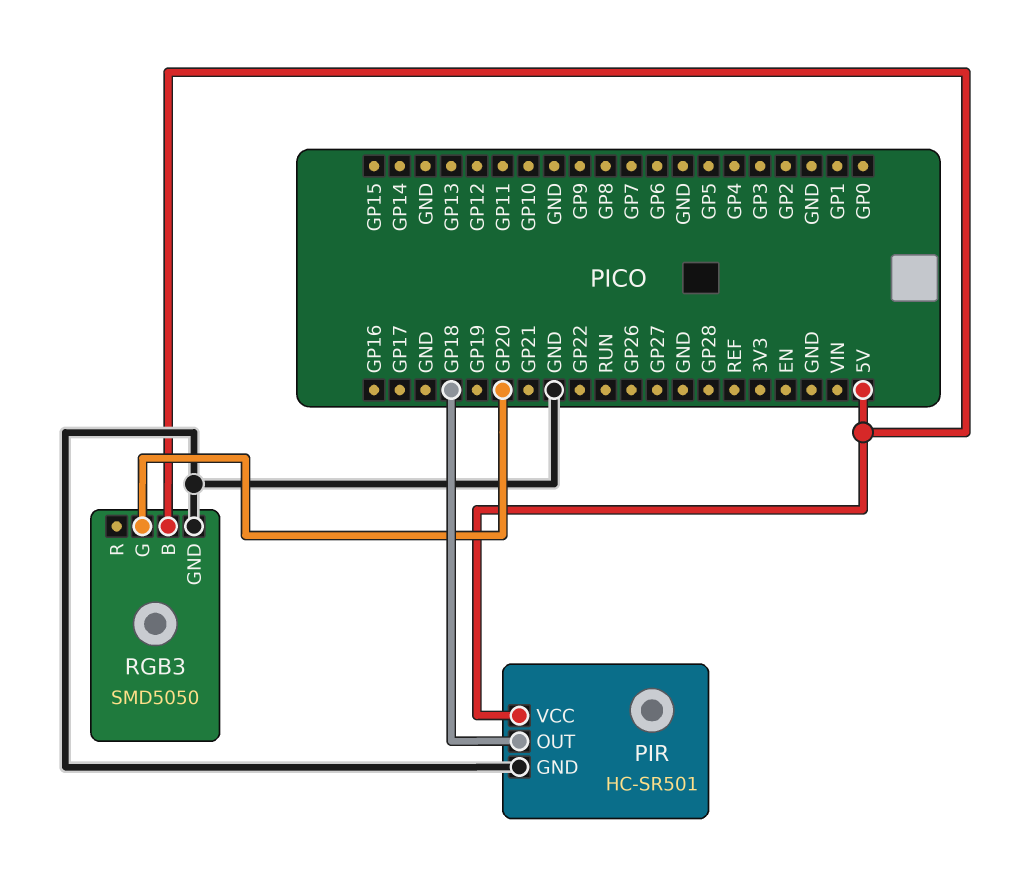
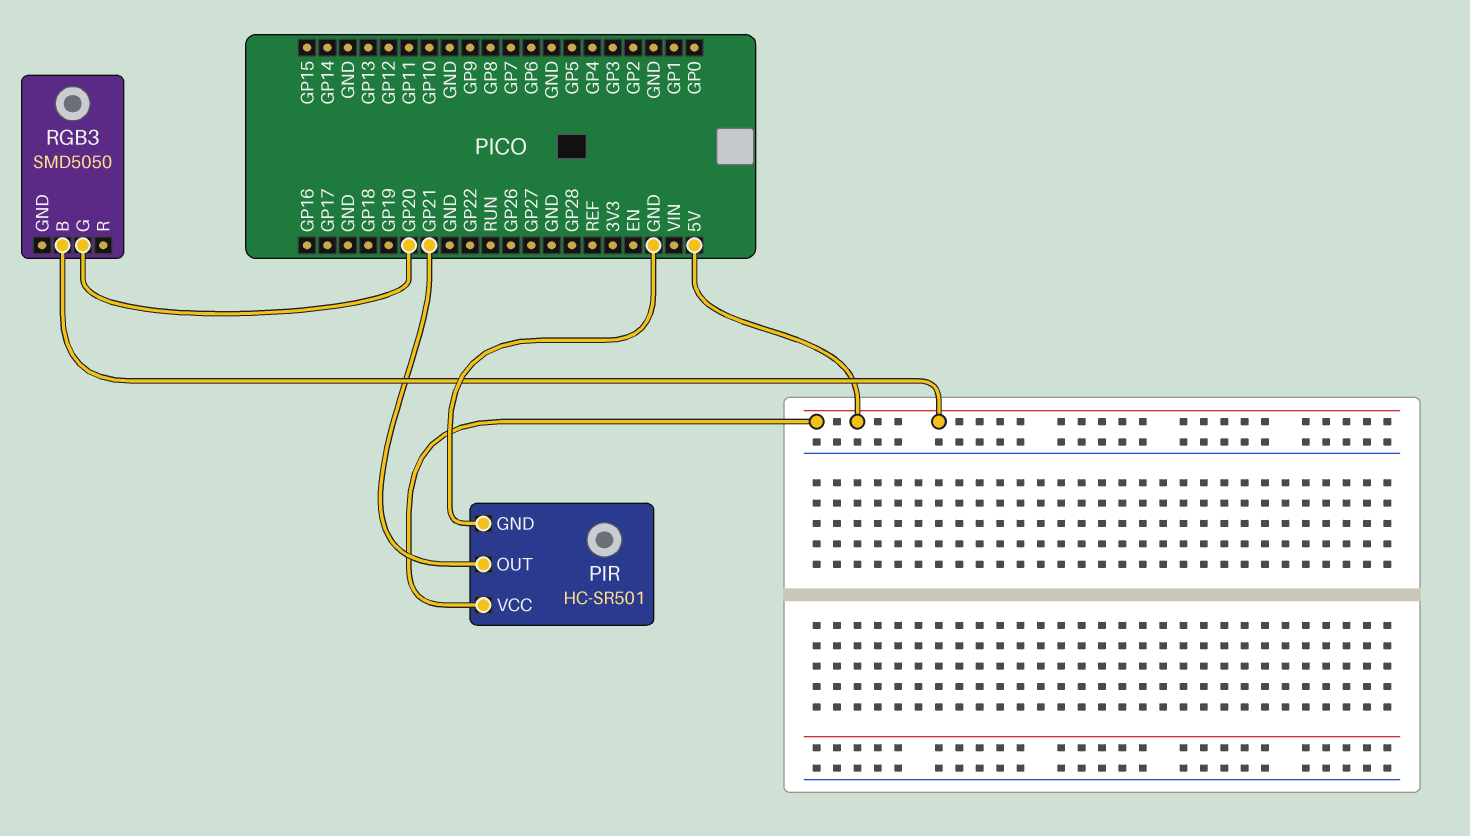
PIR pin OUT: GP18 -> GP21
RGB3 pin GND: GND -> none

